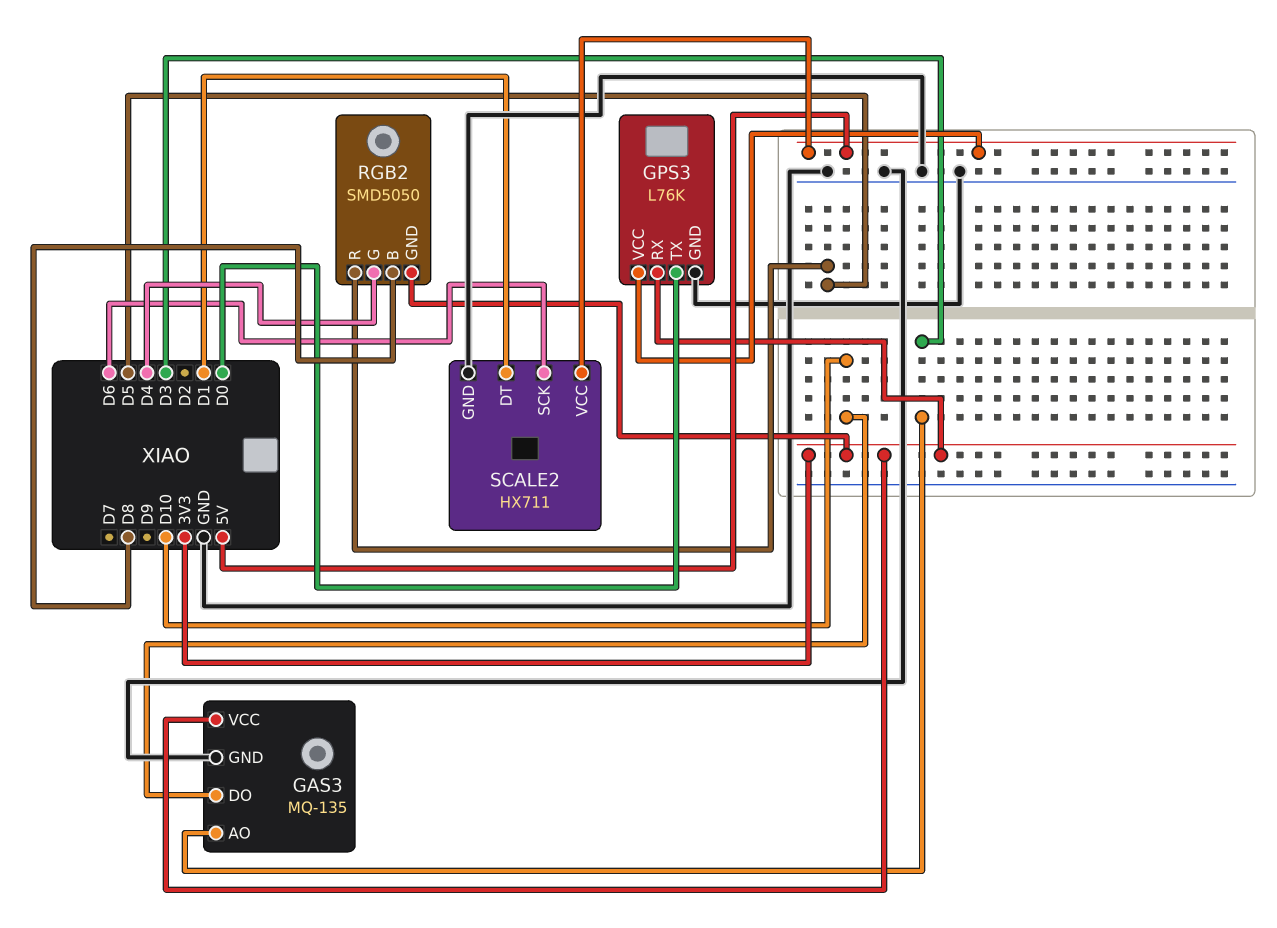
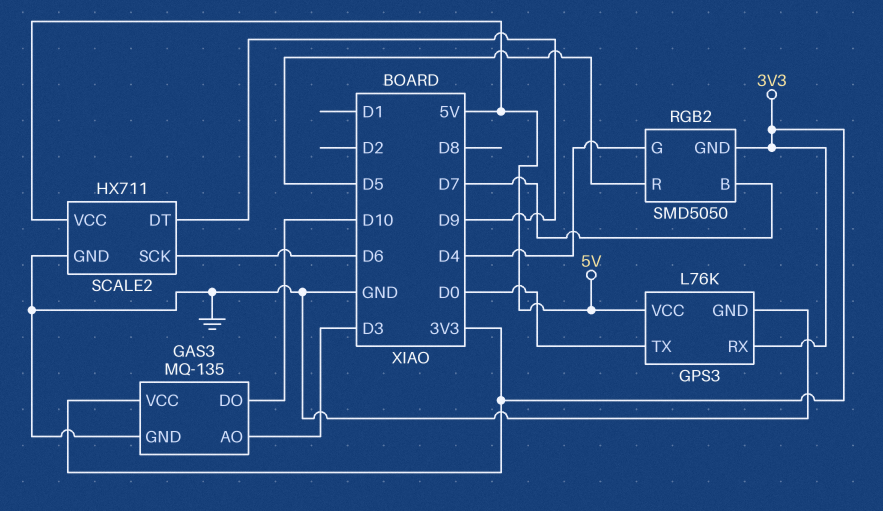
RGB2 pin B: D8 -> D7
SCALE2 pin DT: D1 -> D9

